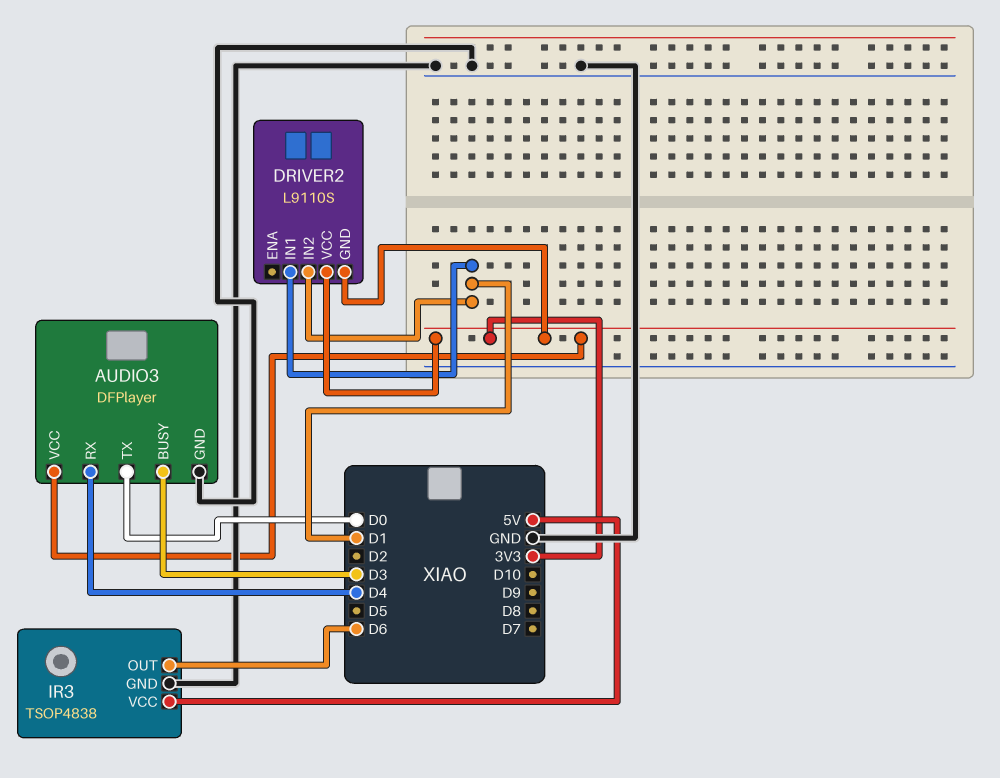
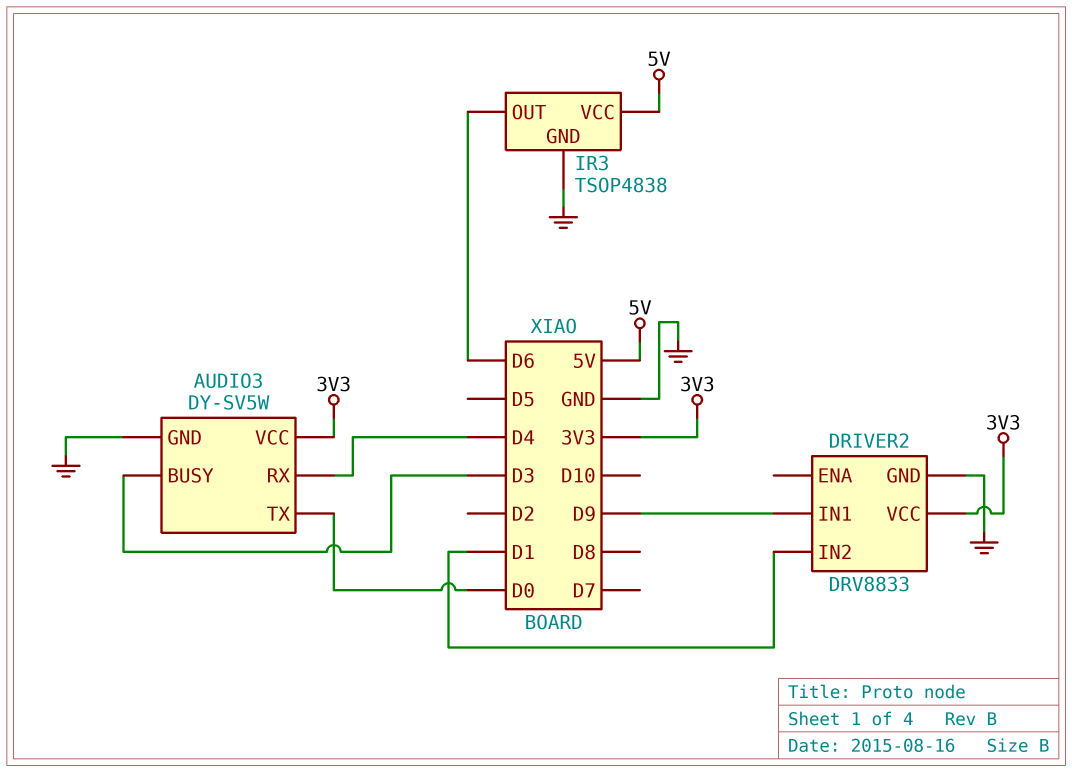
AUDIO3: DFPlayer -> DY-SV5W
DRIVER2: L9110S -> DRV8833
DRIVER2 pin GND: 3V3 -> GND
DRIVER2 pin IN1: D1 -> D9

